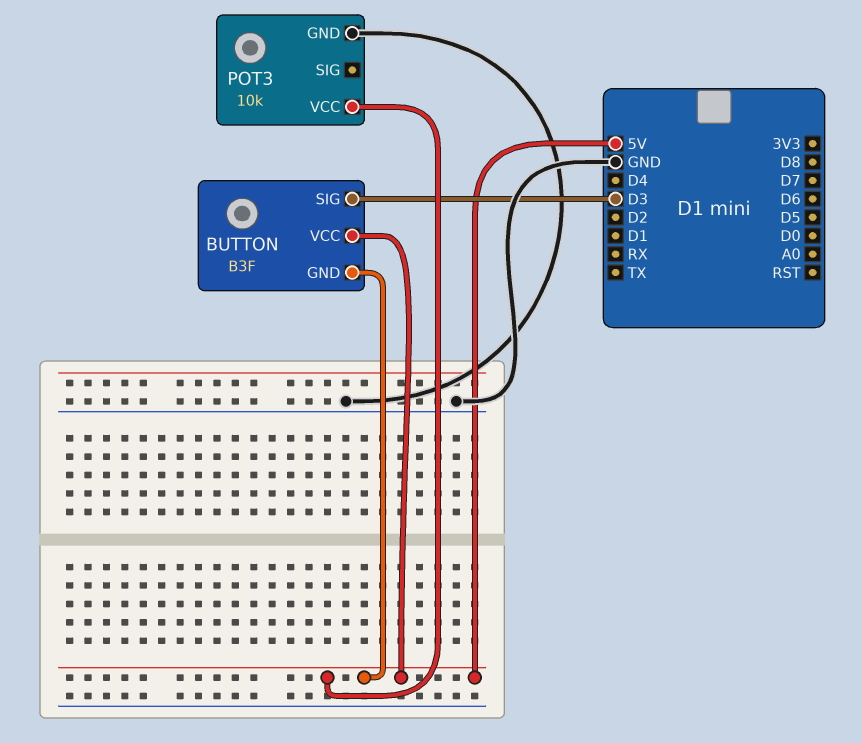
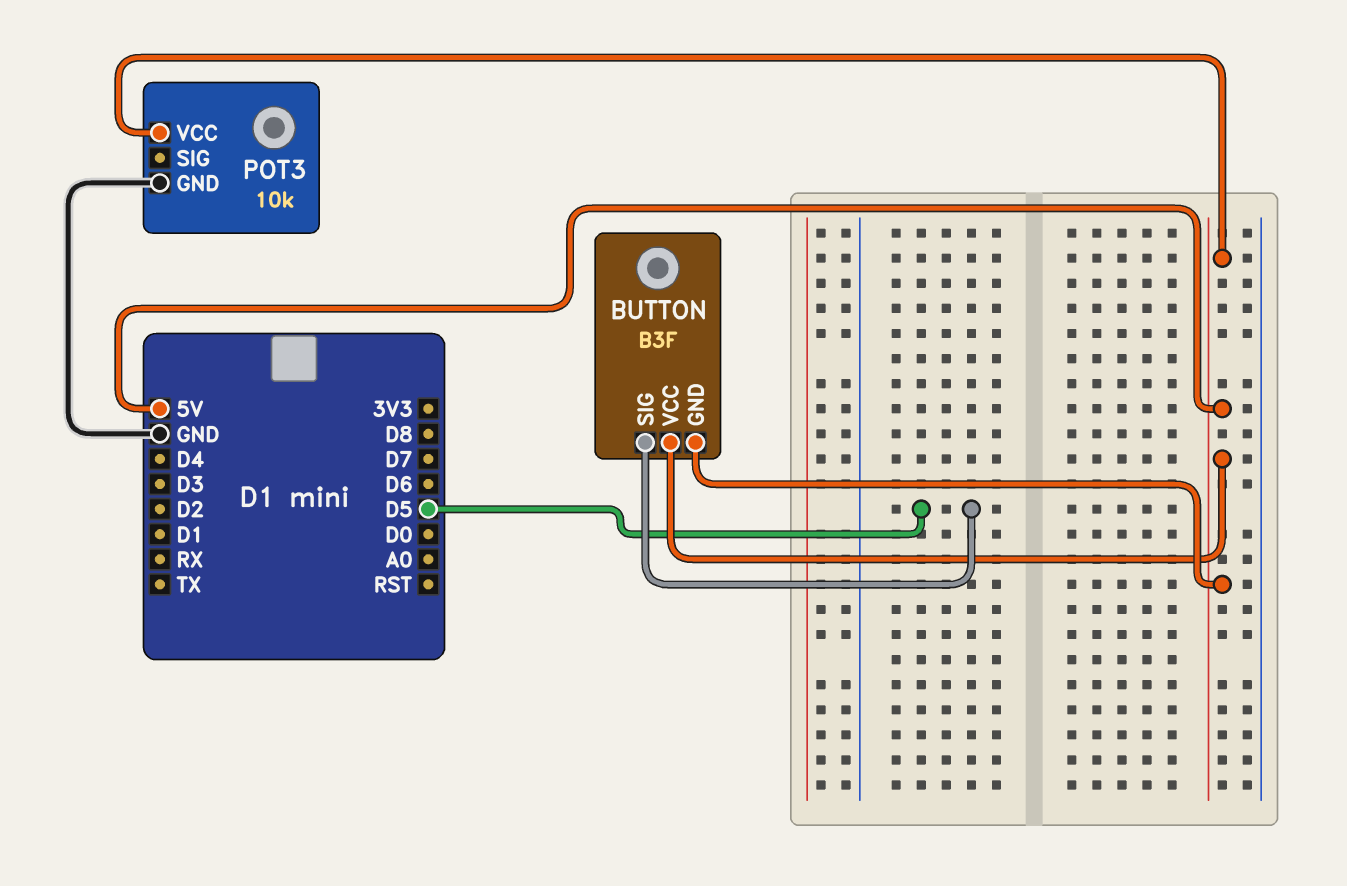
BUTTON pin SIG: D3 -> D5

